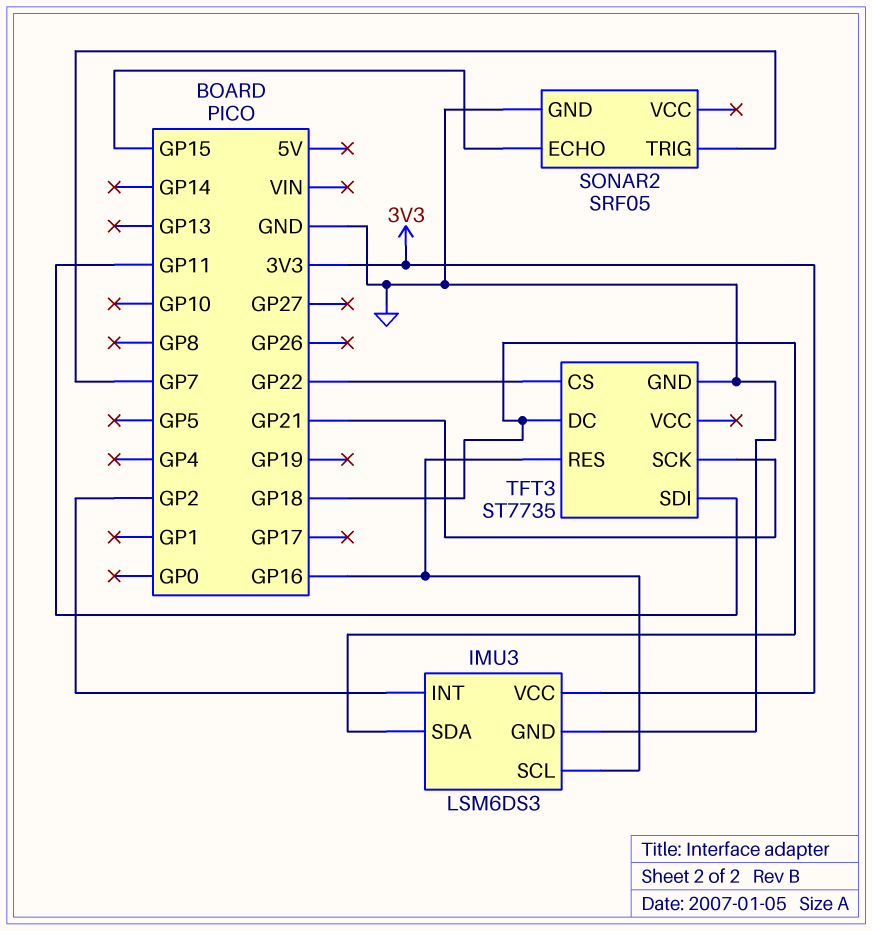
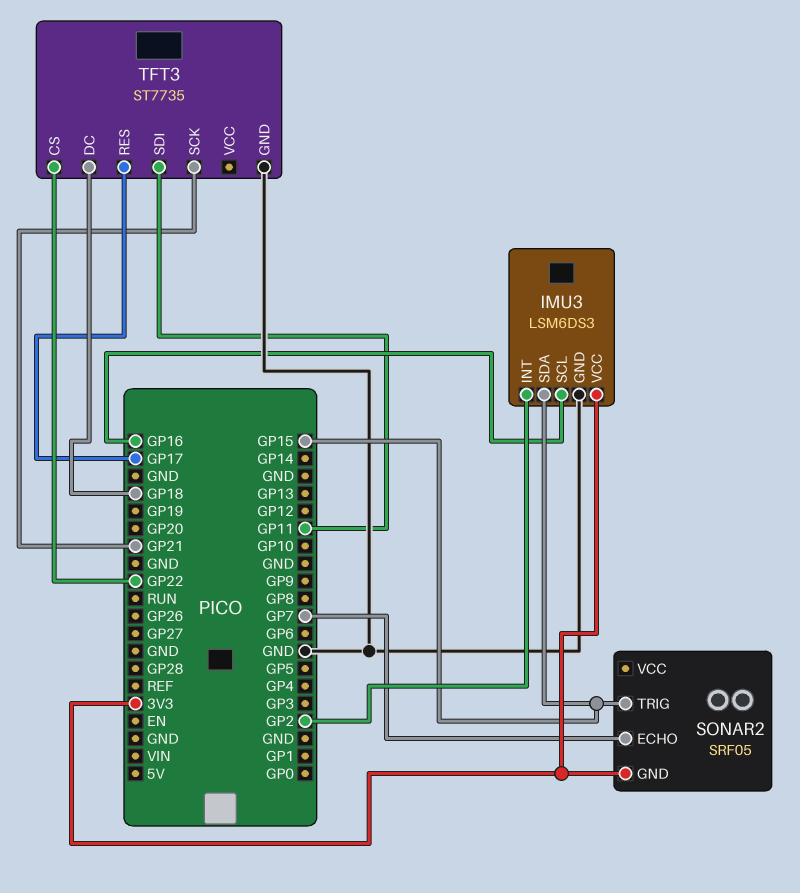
IMU3 pin SDA: GP18 -> GP15
SONAR2 pin ECHO: GP15 -> GP7
SONAR2 pin GND: GND -> 3V3
SONAR2 pin TRIG: GP7 -> GP15
TFT3 pin RES: GP16 -> GP17

